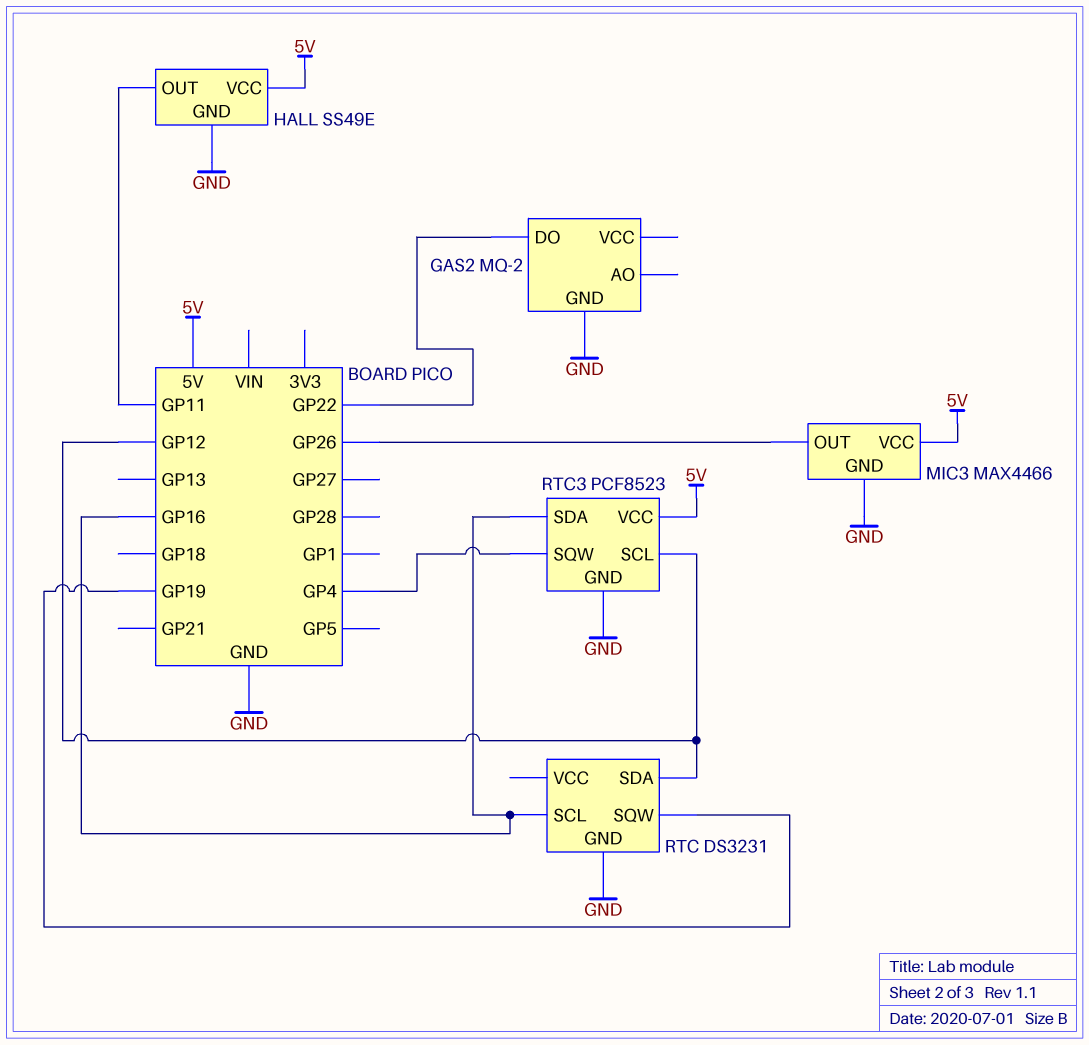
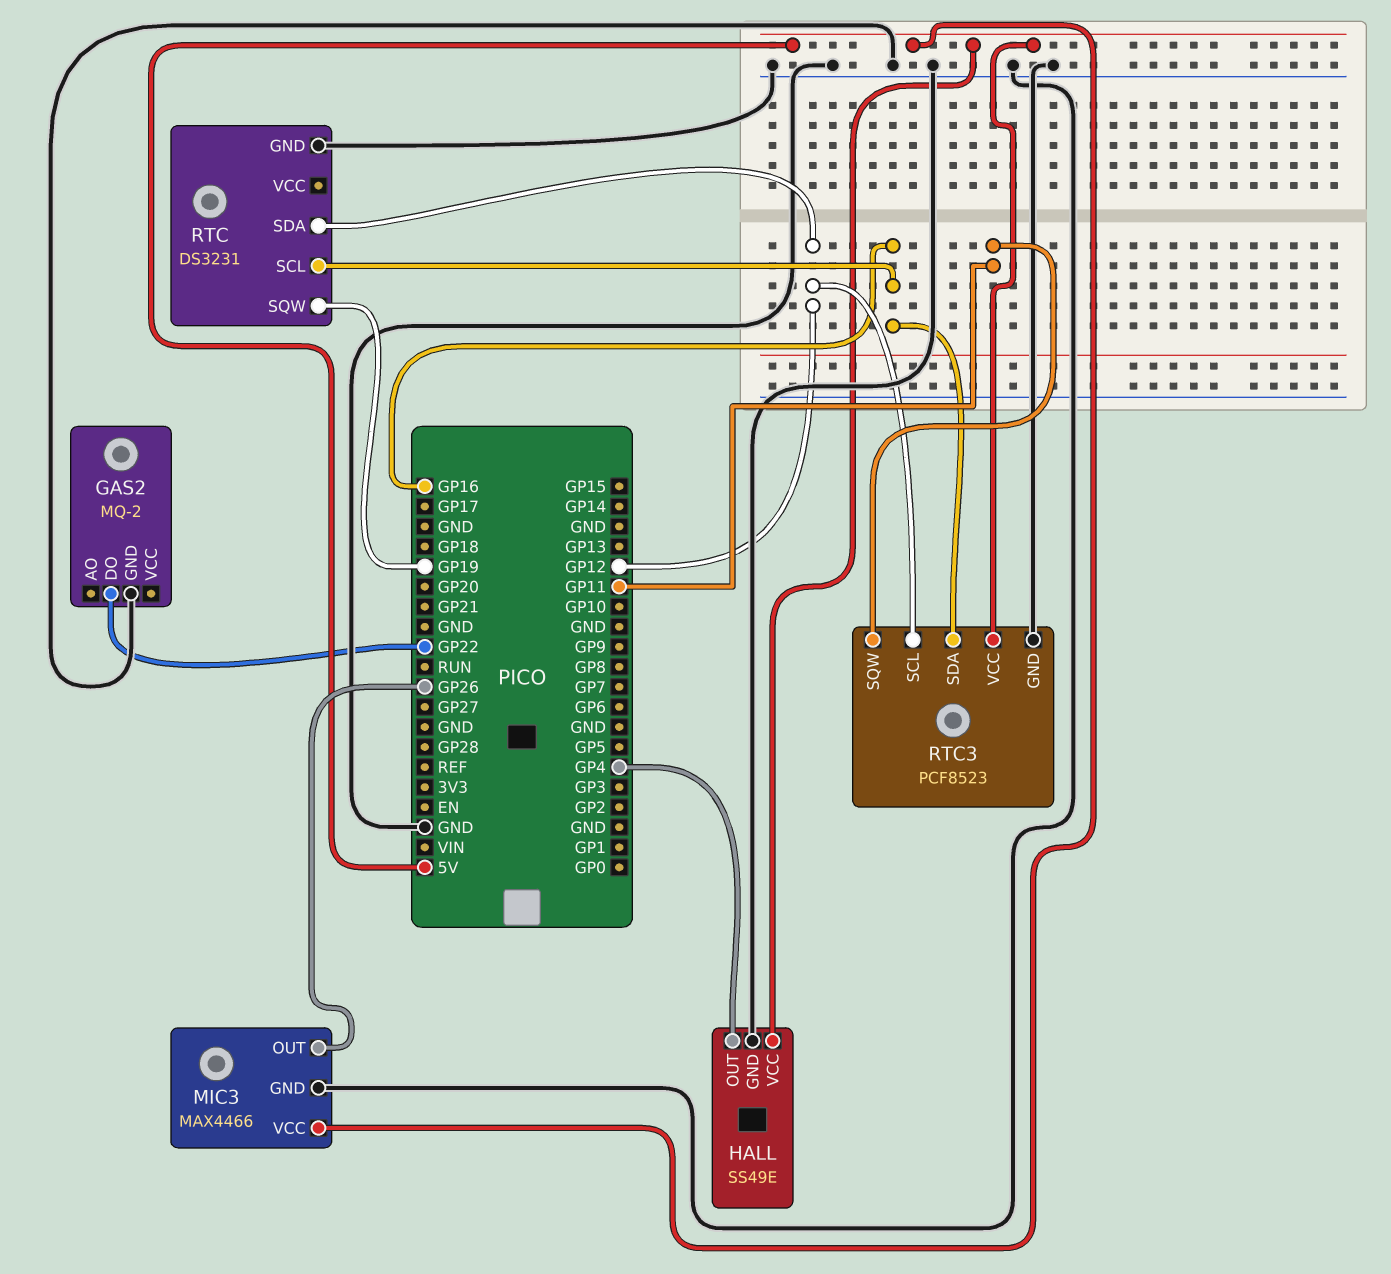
HALL pin OUT: GP11 -> GP4
RTC3 pin SQW: GP4 -> GP11

